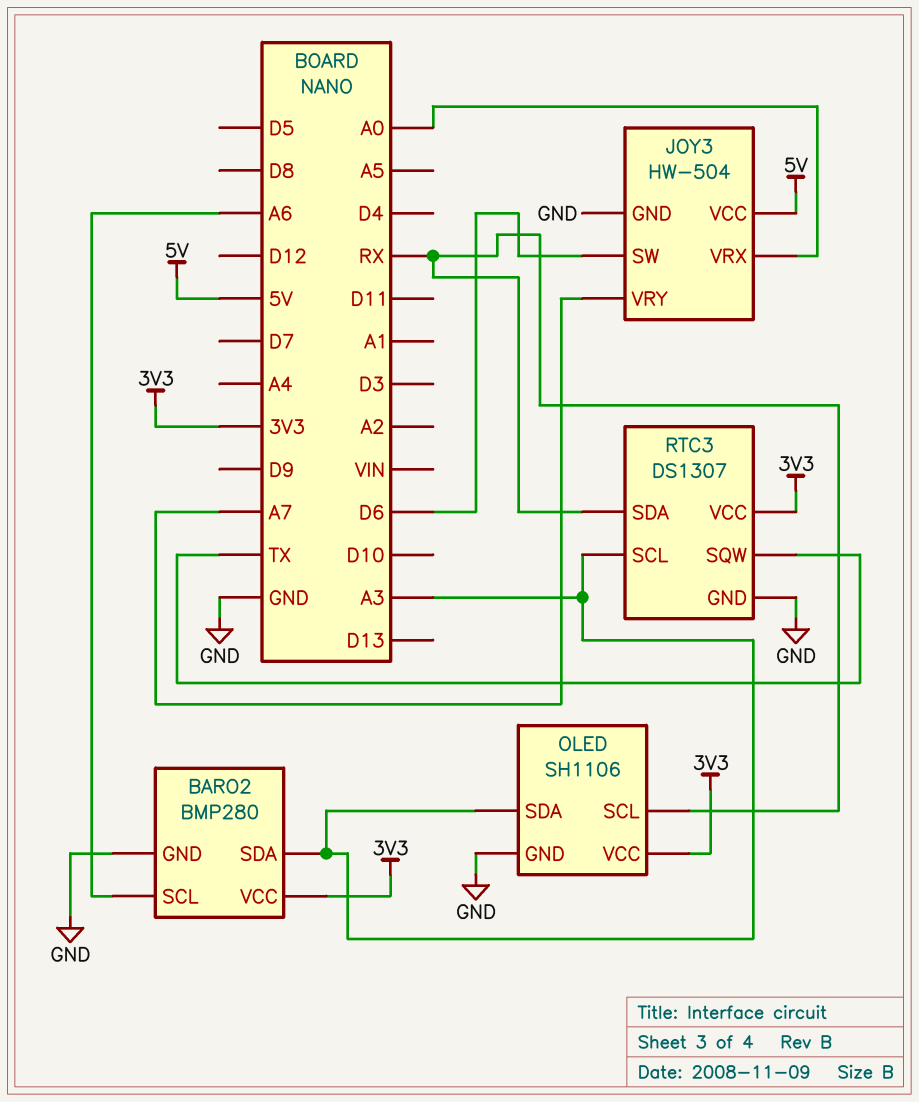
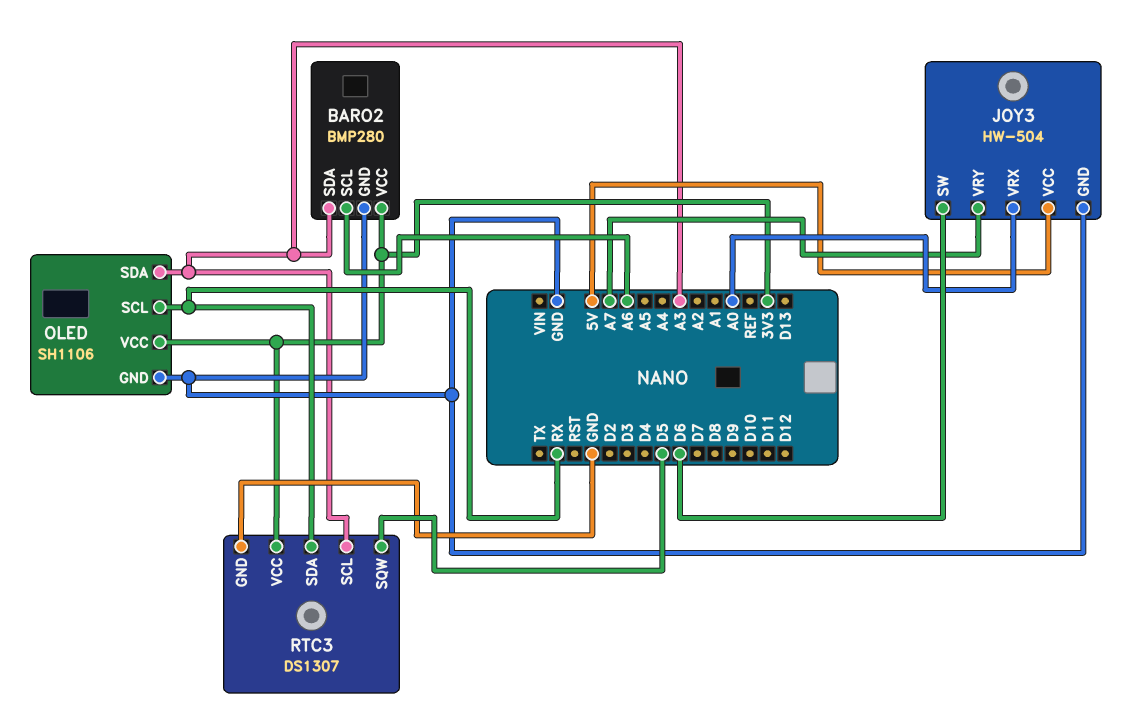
RTC3 pin SQW: TX -> D5

